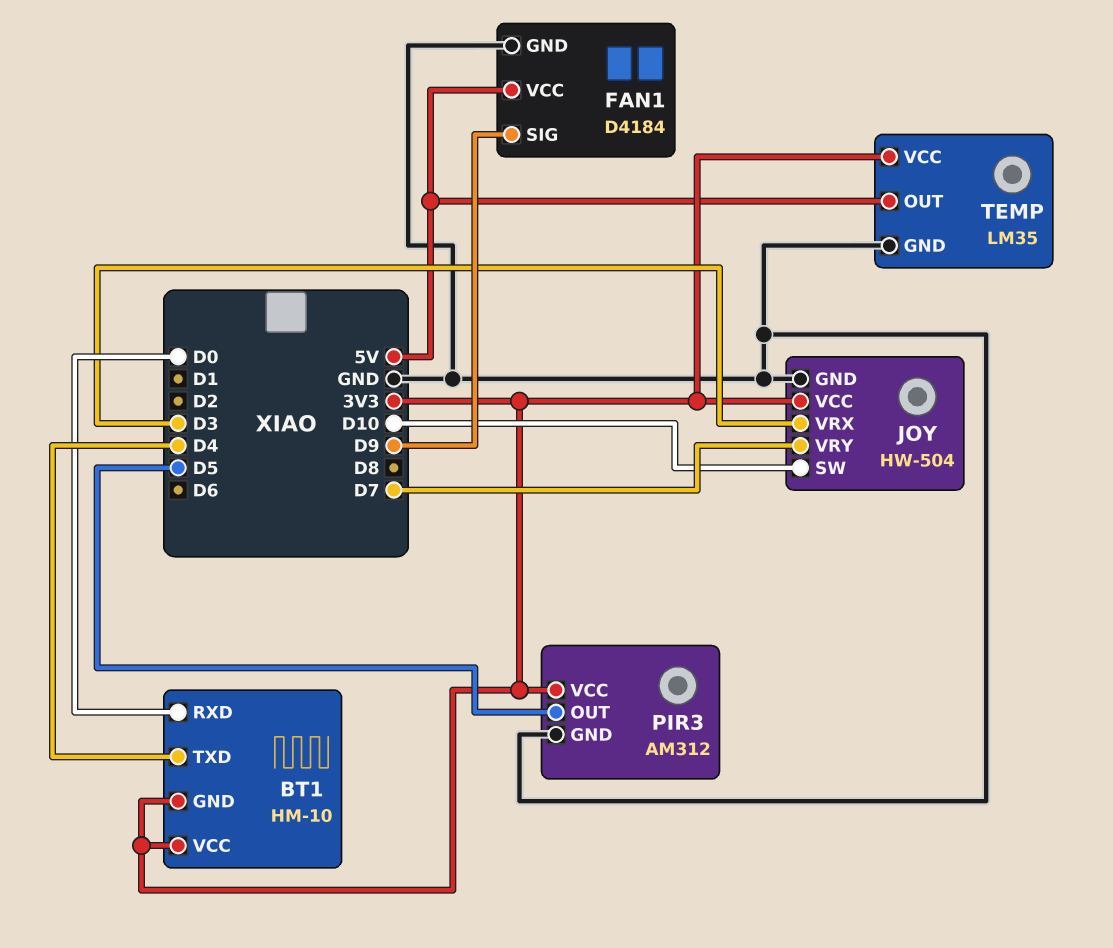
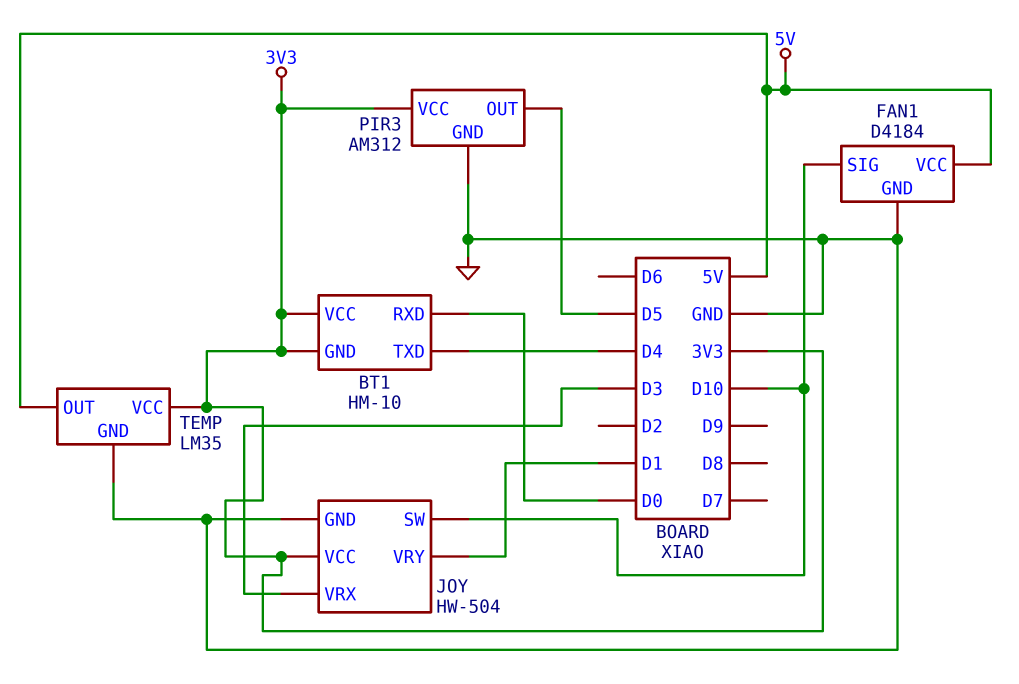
FAN1 pin SIG: D9 -> D10
JOY pin VRY: D7 -> D1

